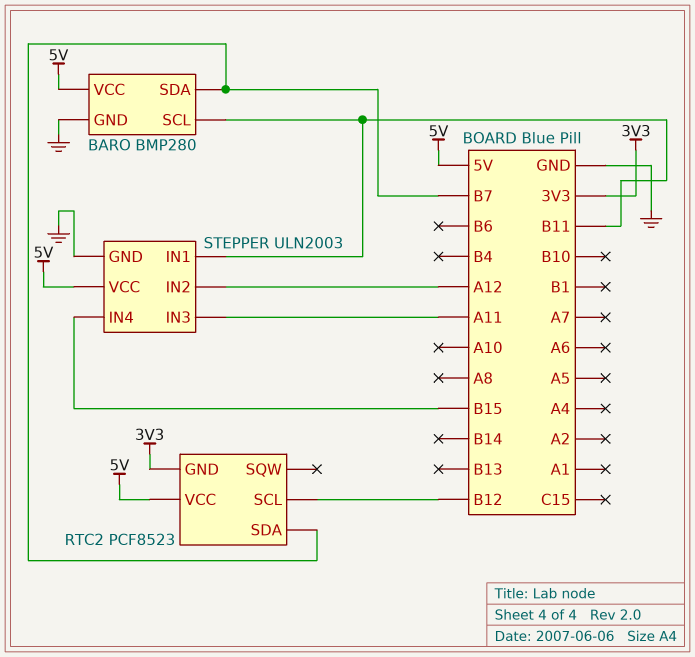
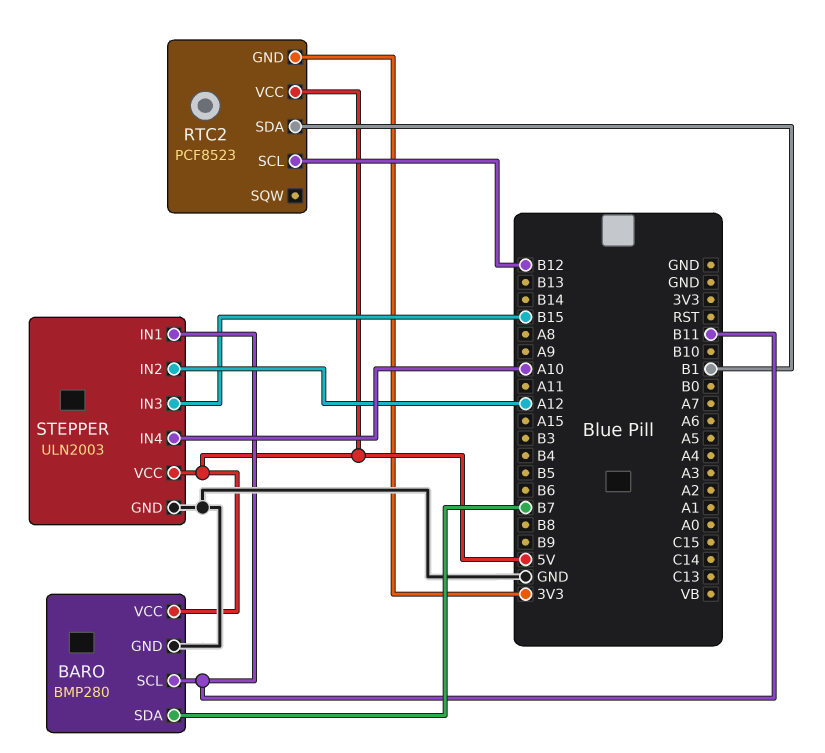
RTC2 pin SDA: B7 -> B1
STEPPER pin IN3: A11 -> B15
STEPPER pin IN4: B15 -> A10

